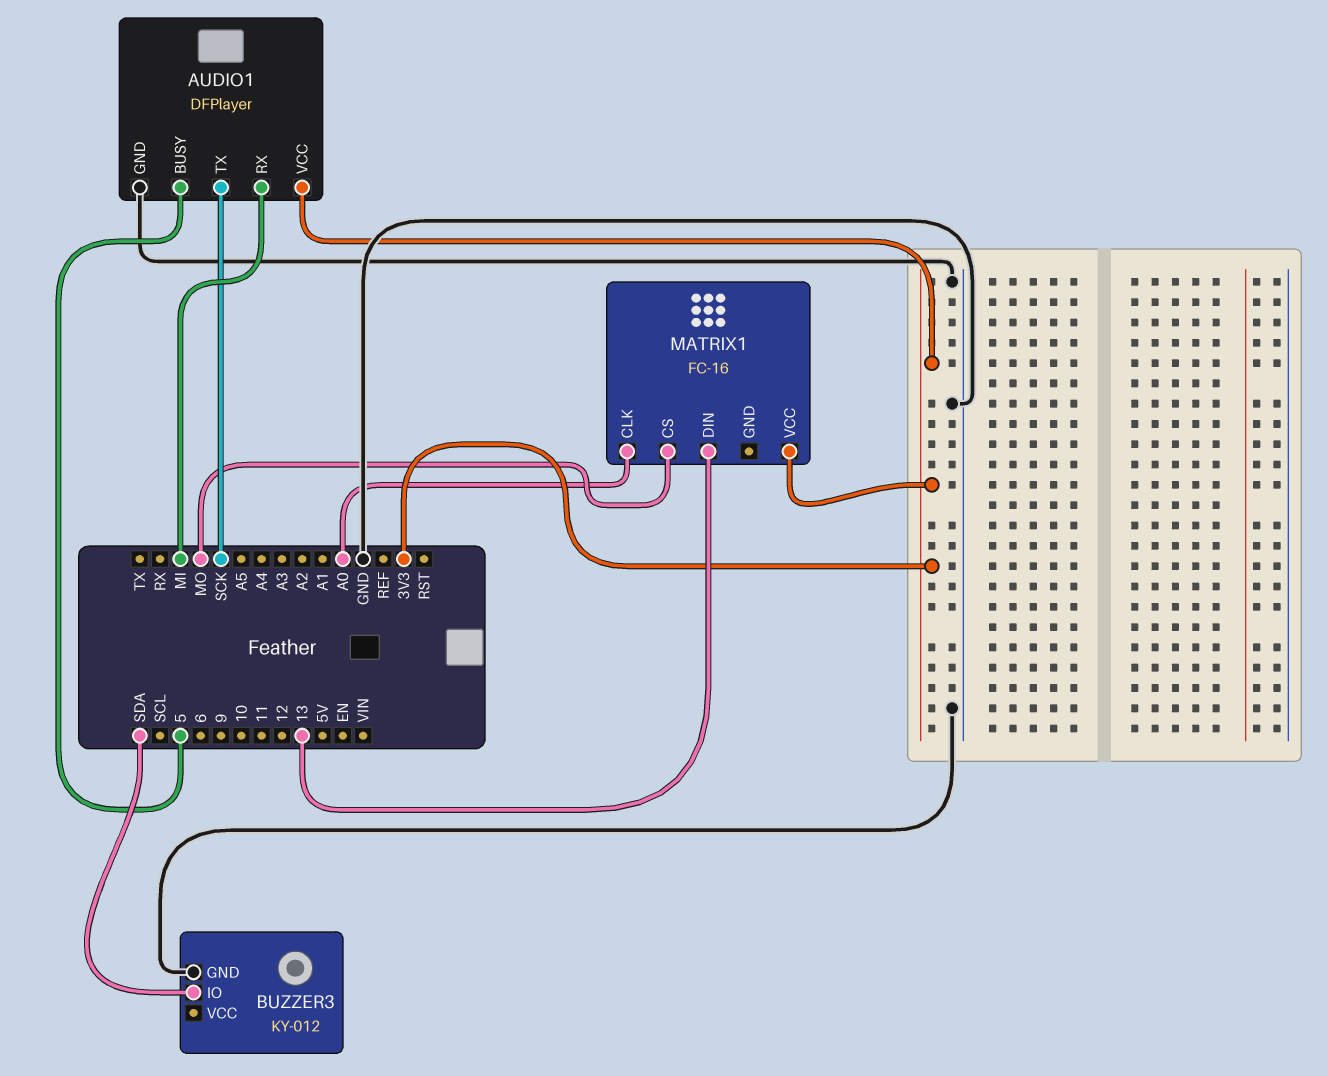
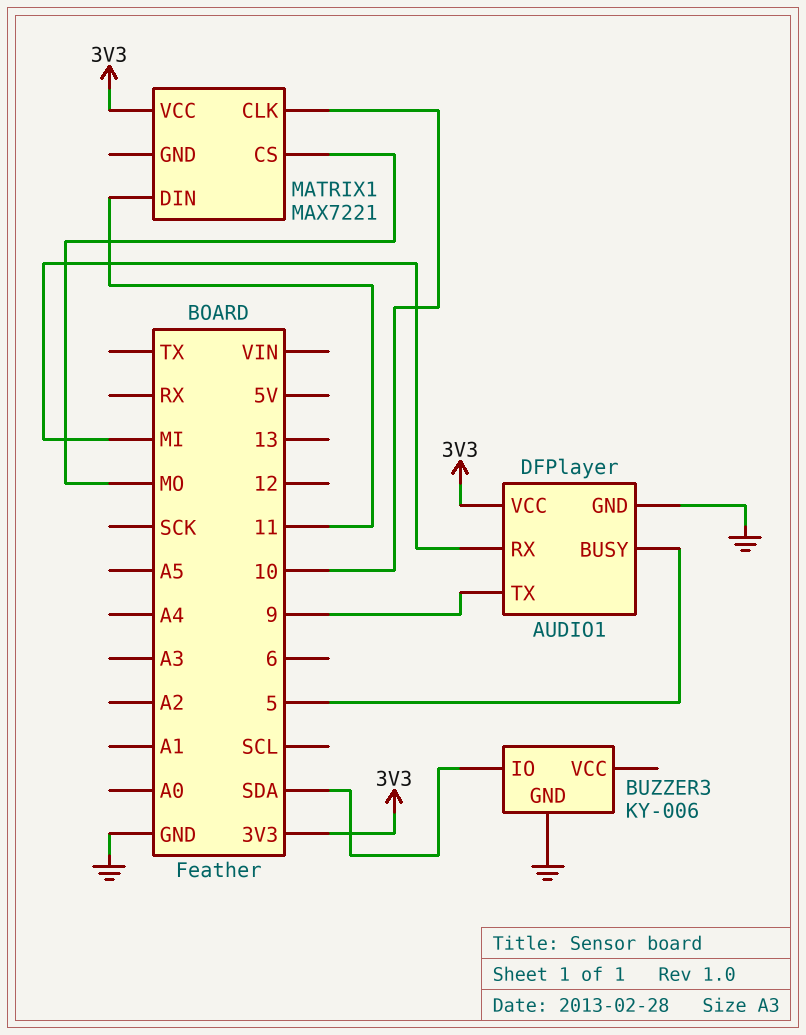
AUDIO1 pin TX: SCK -> 9
BUZZER3: KY-012 -> KY-006
MATRIX1: FC-16 -> MAX7221
MATRIX1 pin CLK: A0 -> 10
MATRIX1 pin DIN: 13 -> 11

